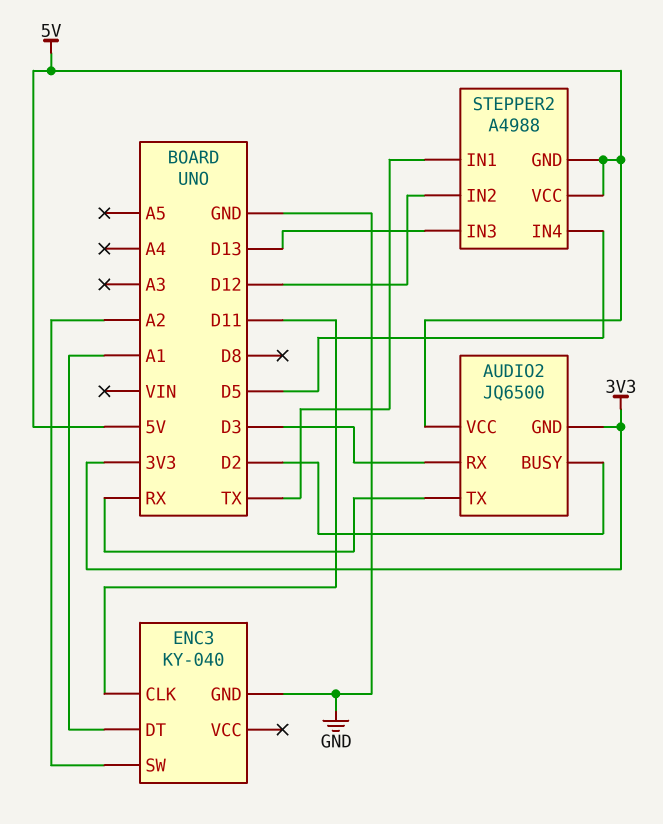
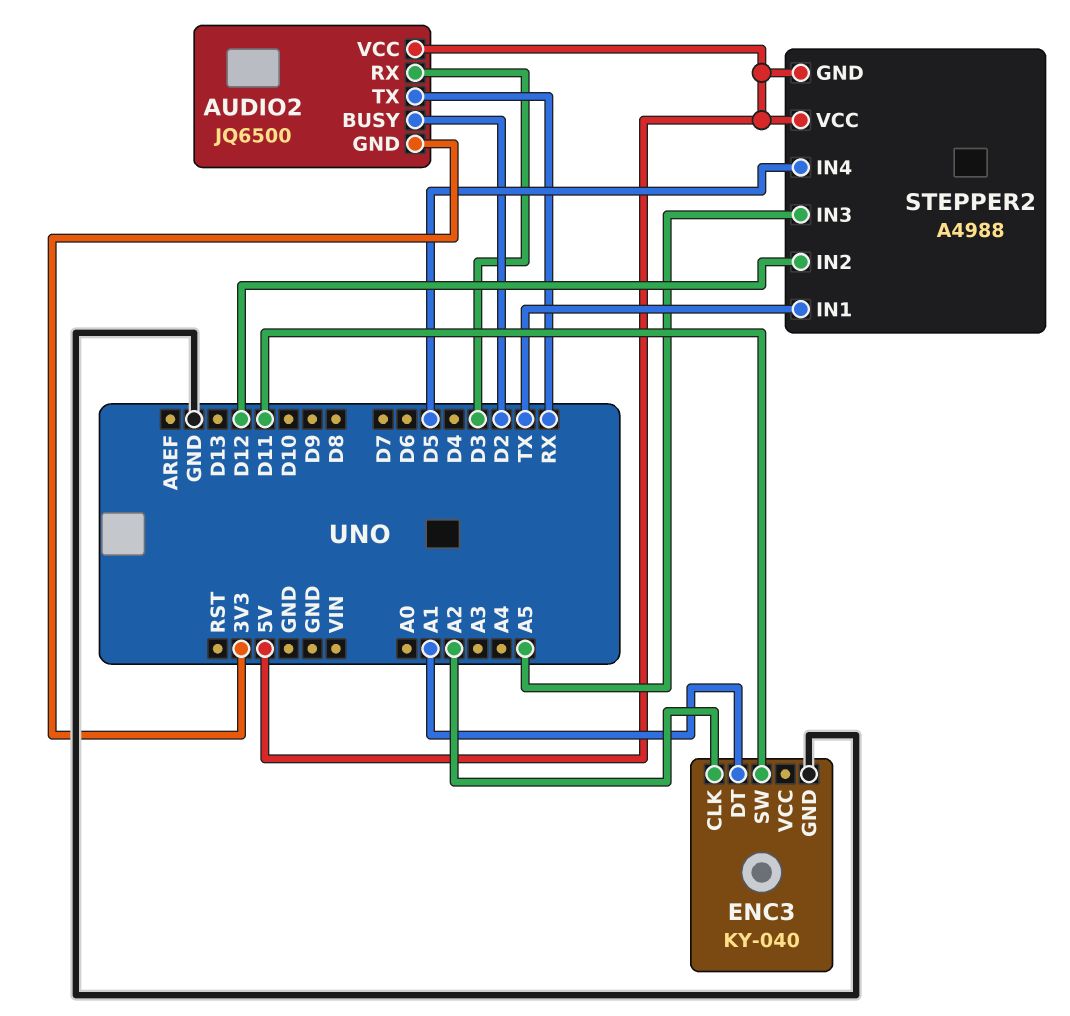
ENC3 pin CLK: D11 -> A2
ENC3 pin SW: A2 -> D11
STEPPER2 pin IN3: D13 -> A5

